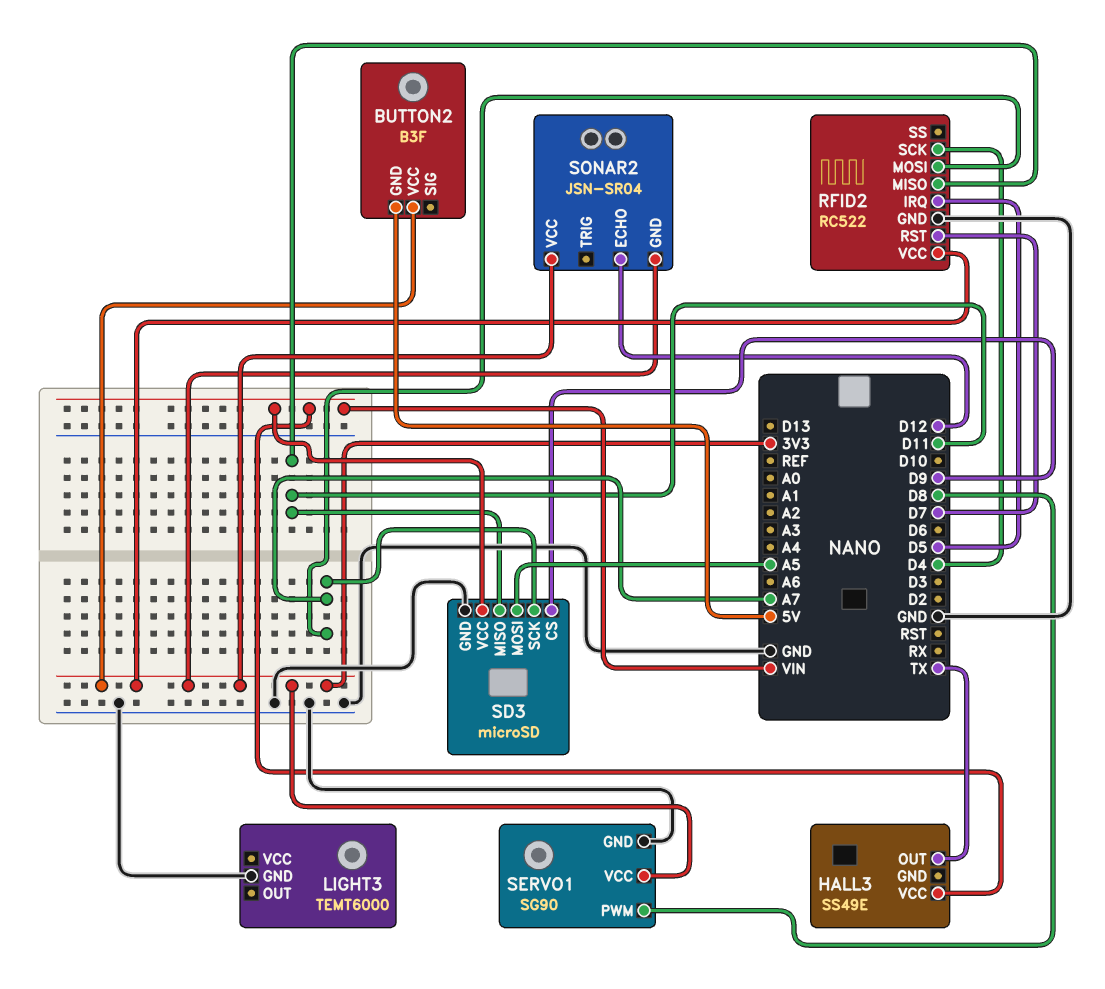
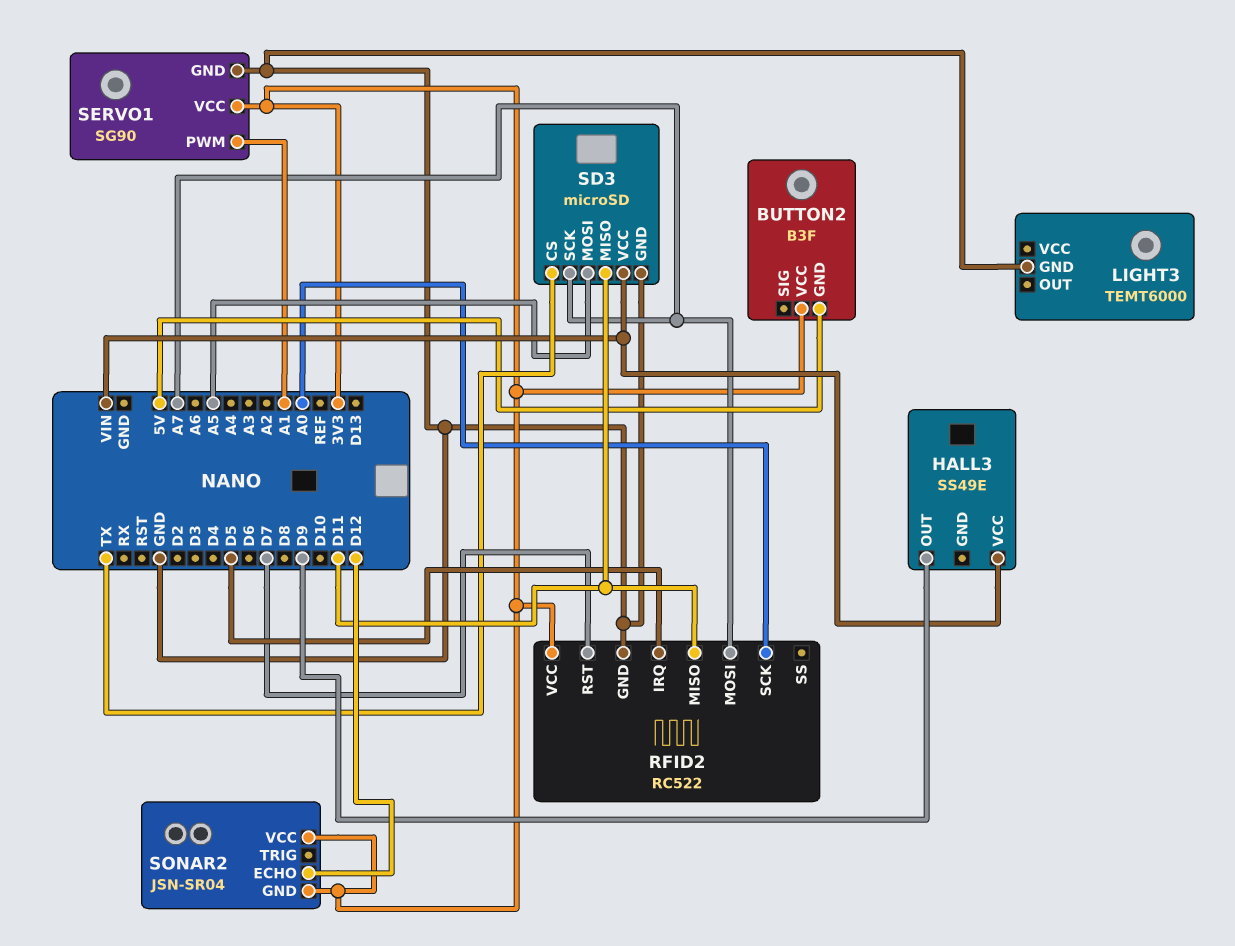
HALL3 pin OUT: TX -> D9
RFID2 pin SCK: D4 -> A0
SD3 pin CS: D9 -> TX
SERVO1 pin PWM: D8 -> A1

